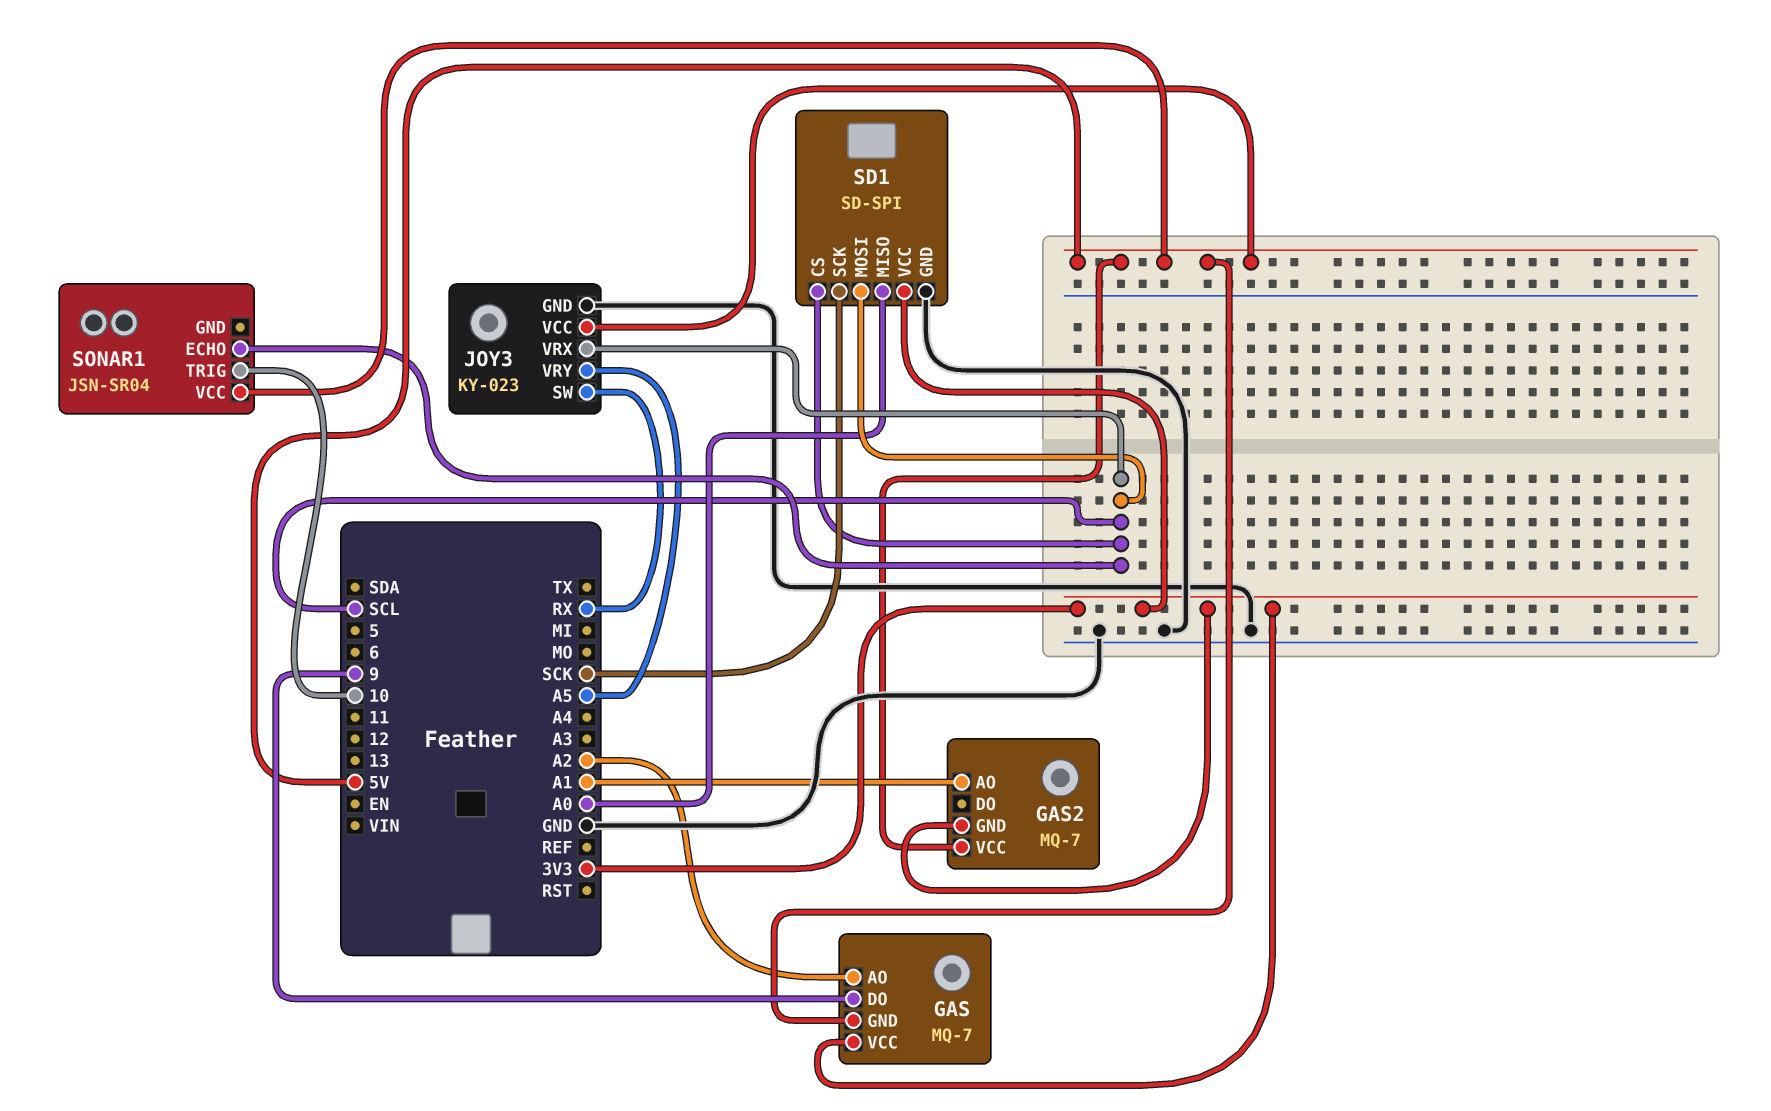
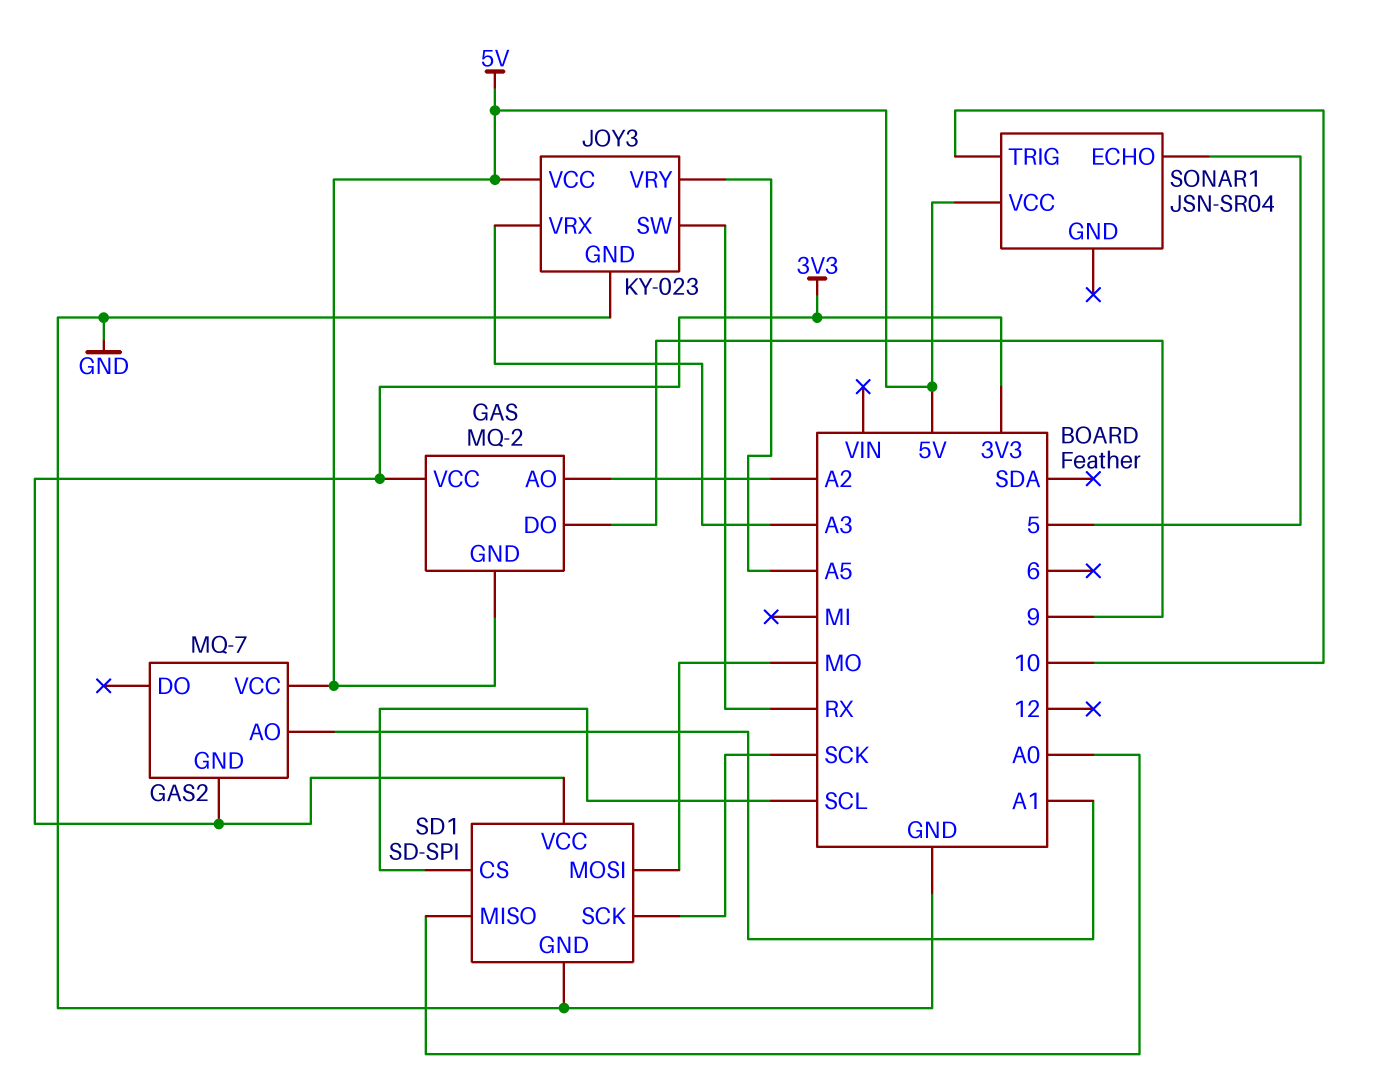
GAS: MQ-7 -> MQ-2
JOY3 pin VRX: SCL -> A3
SD1 pin MOSI: SCL -> MO
SONAR1 pin ECHO: SCL -> 5

